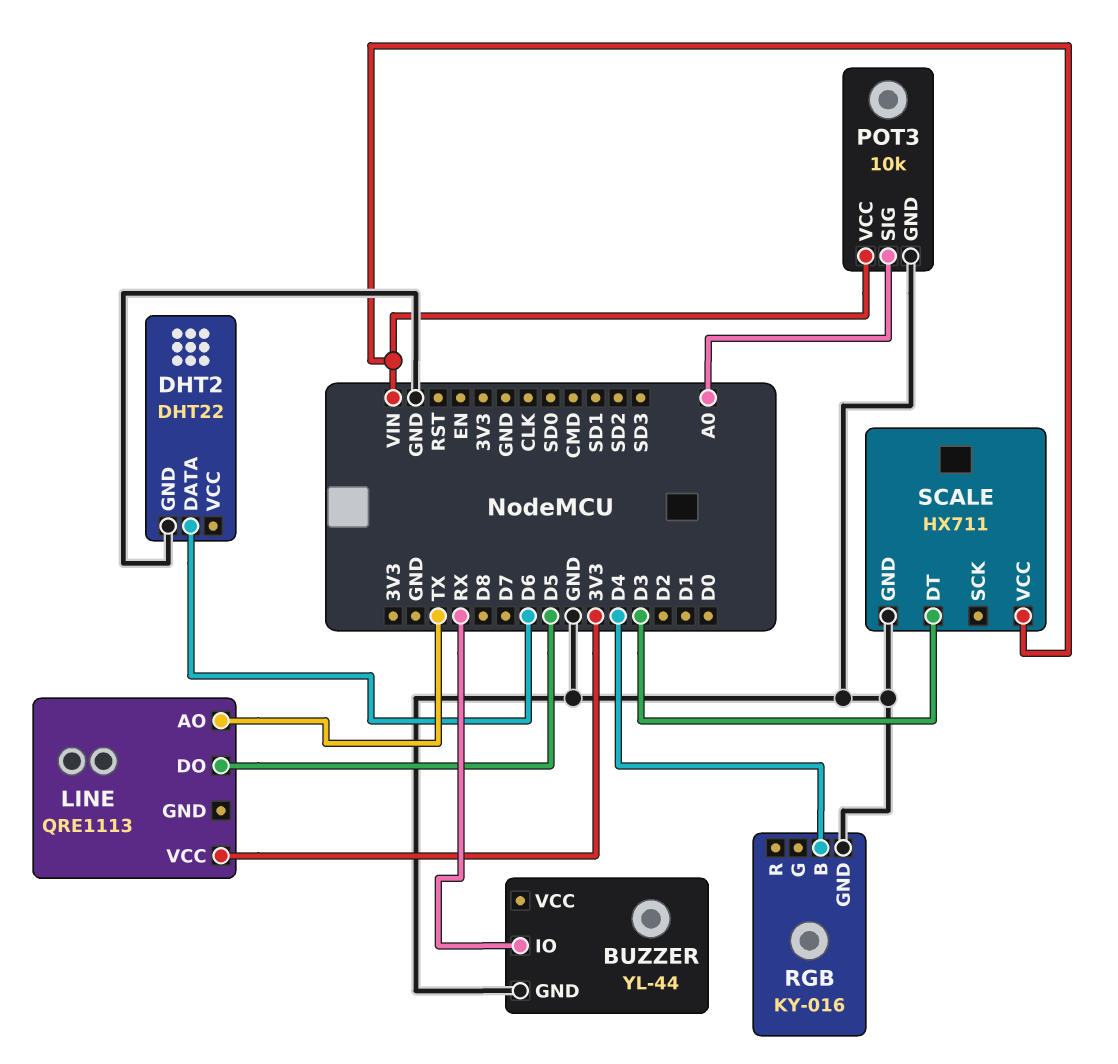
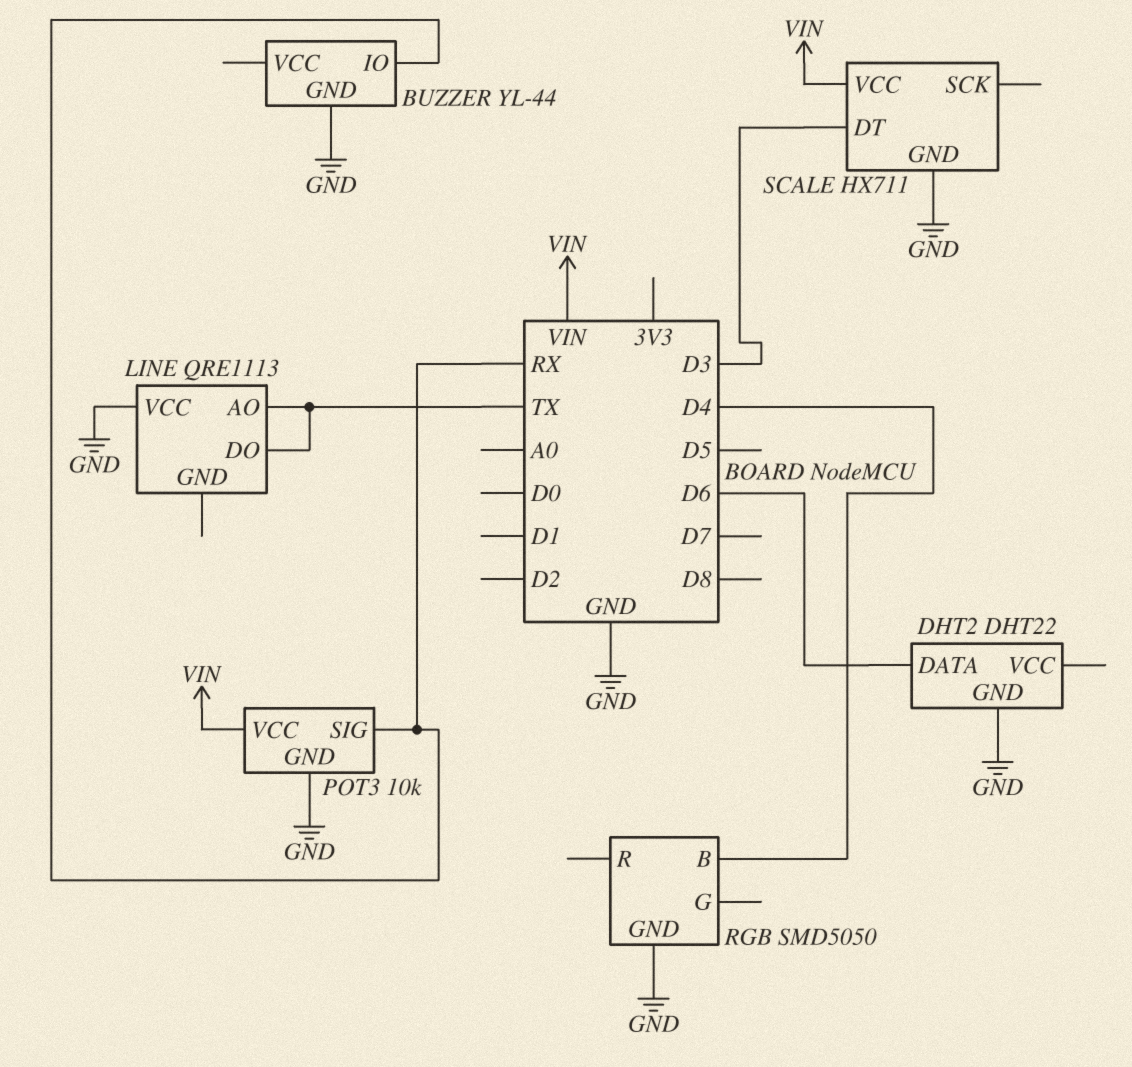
LINE pin DO: D5 -> TX
LINE pin VCC: 3V3 -> GND
POT3 pin SIG: A0 -> RX
RGB: KY-016 -> SMD5050

